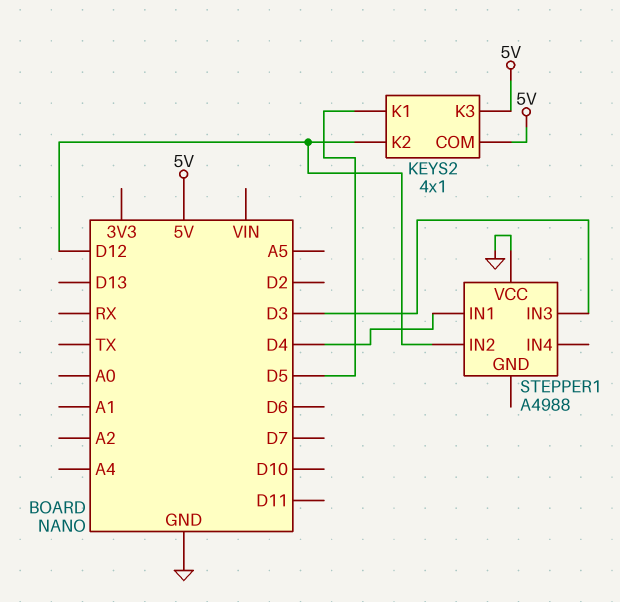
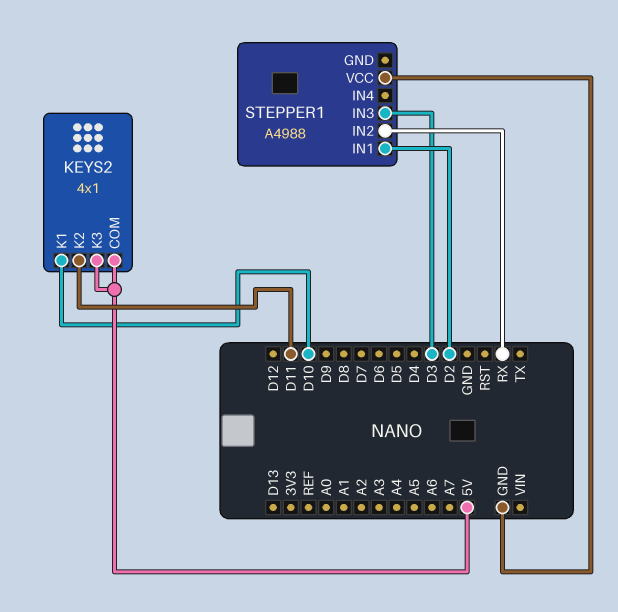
KEYS2 pin K1: D5 -> D10
KEYS2 pin K2: D12 -> D11
STEPPER1 pin IN1: D4 -> D2
STEPPER1 pin IN2: D12 -> RX

